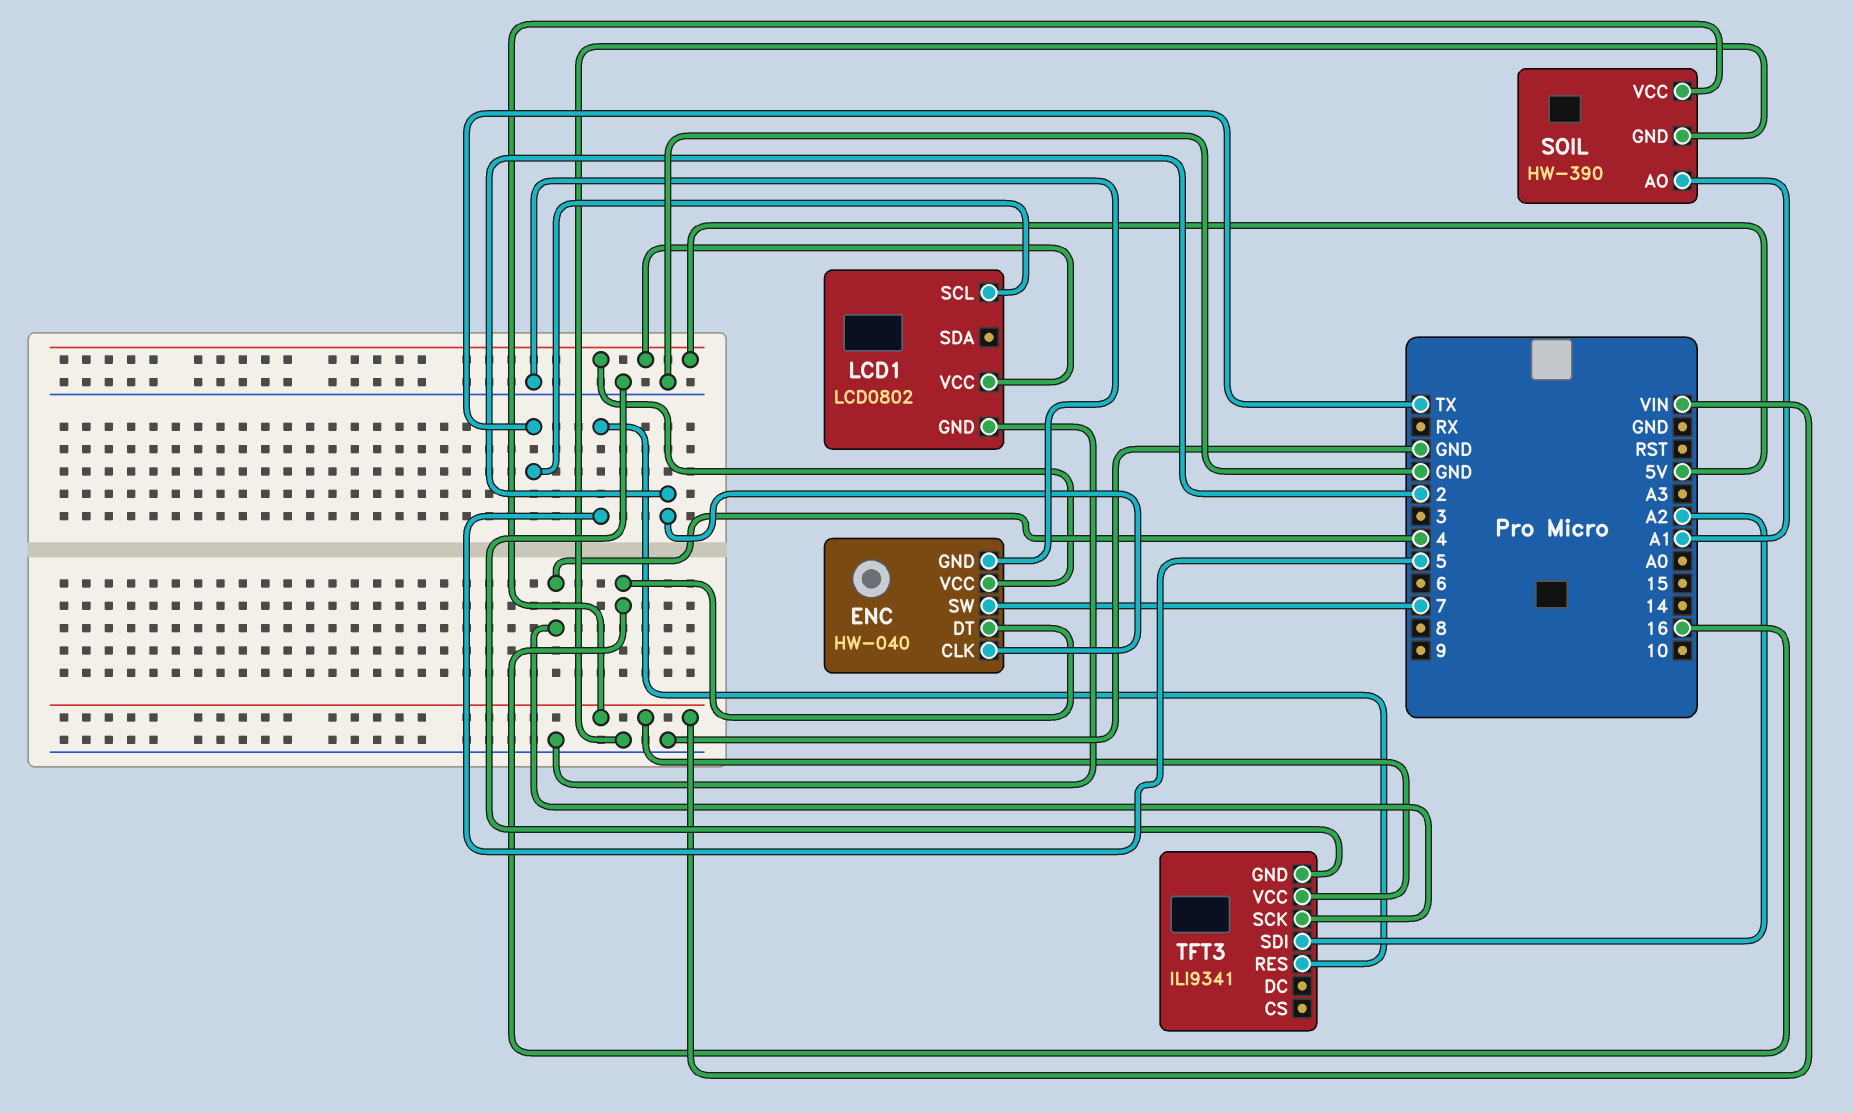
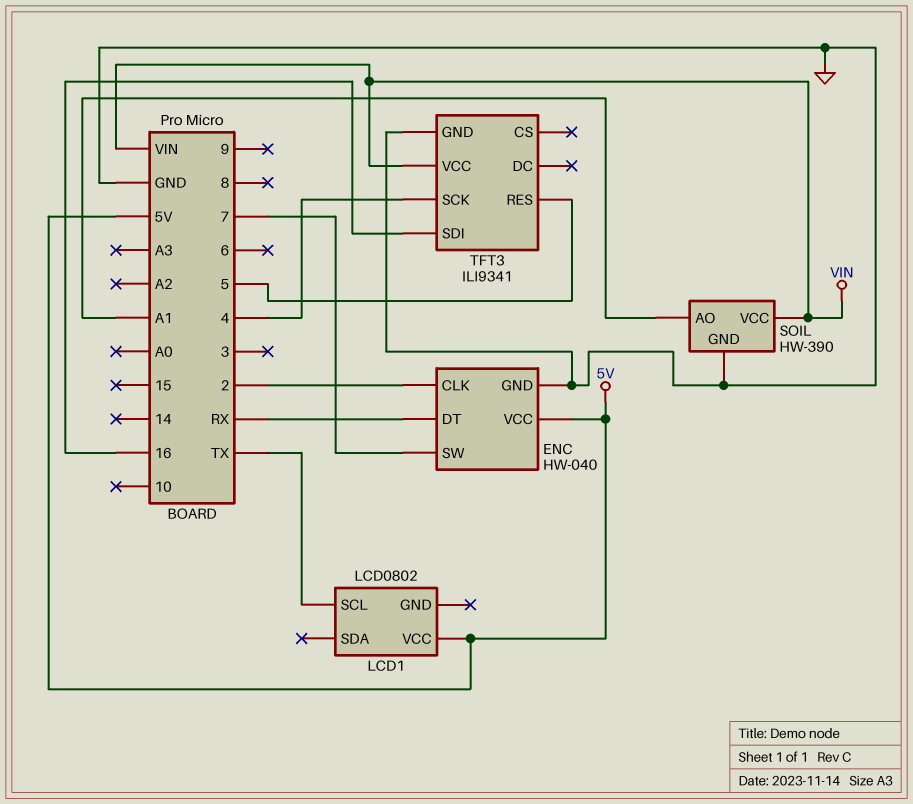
ENC pin DT: 16 -> RX
LCD1 pin GND: GND -> none
TFT3 pin SDI: A2 -> 16

